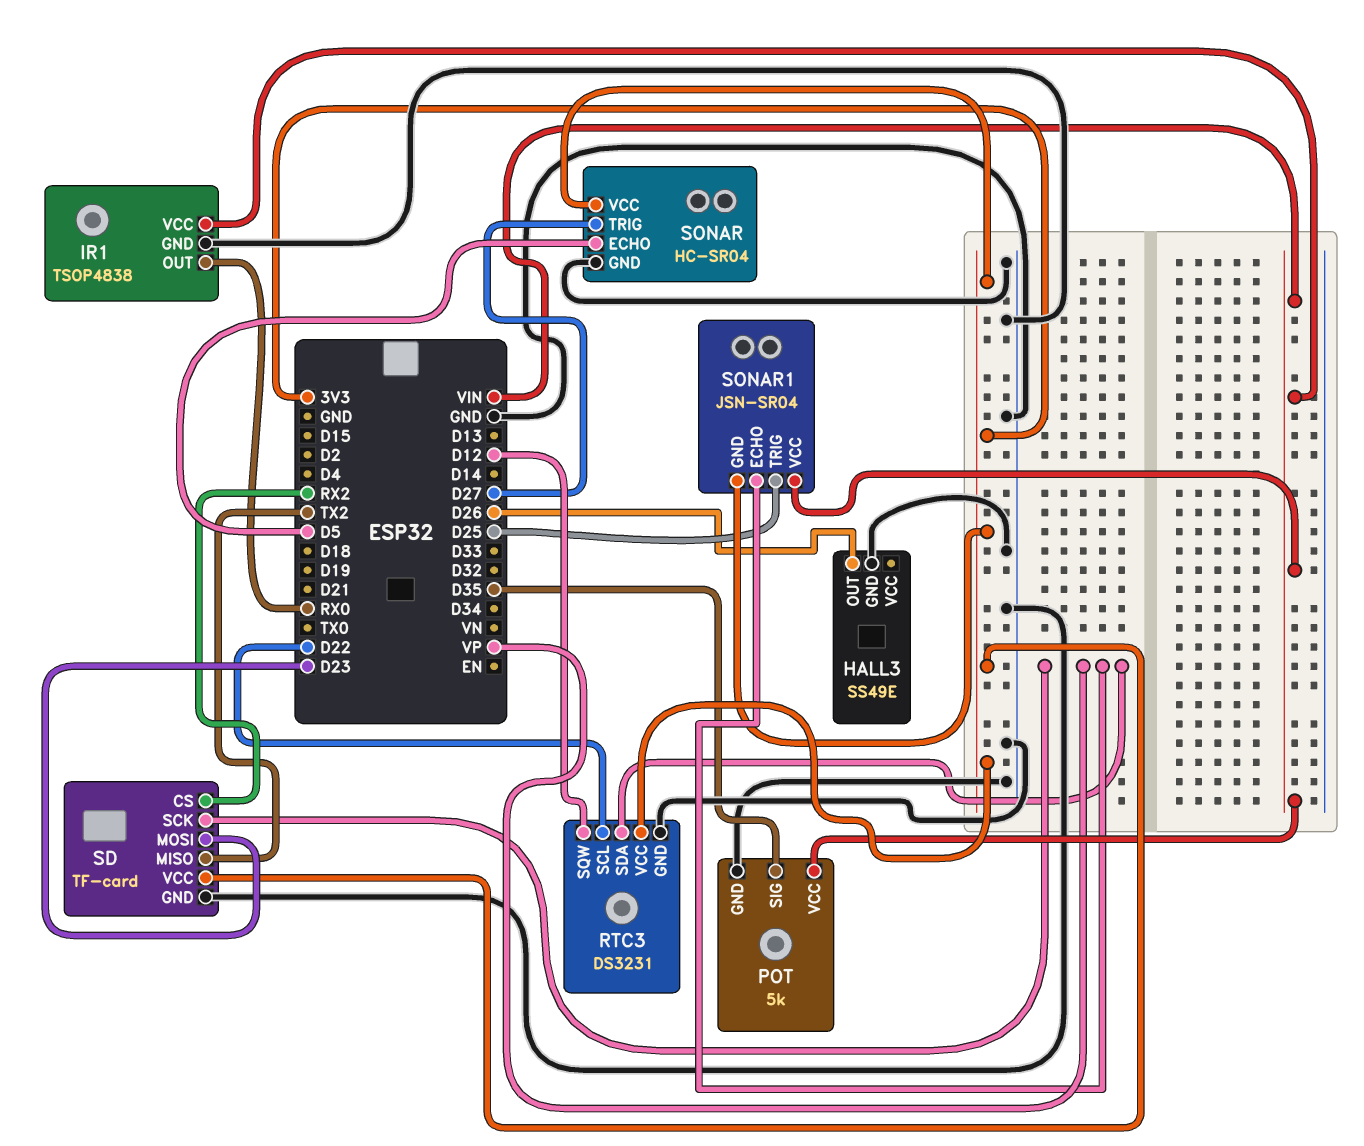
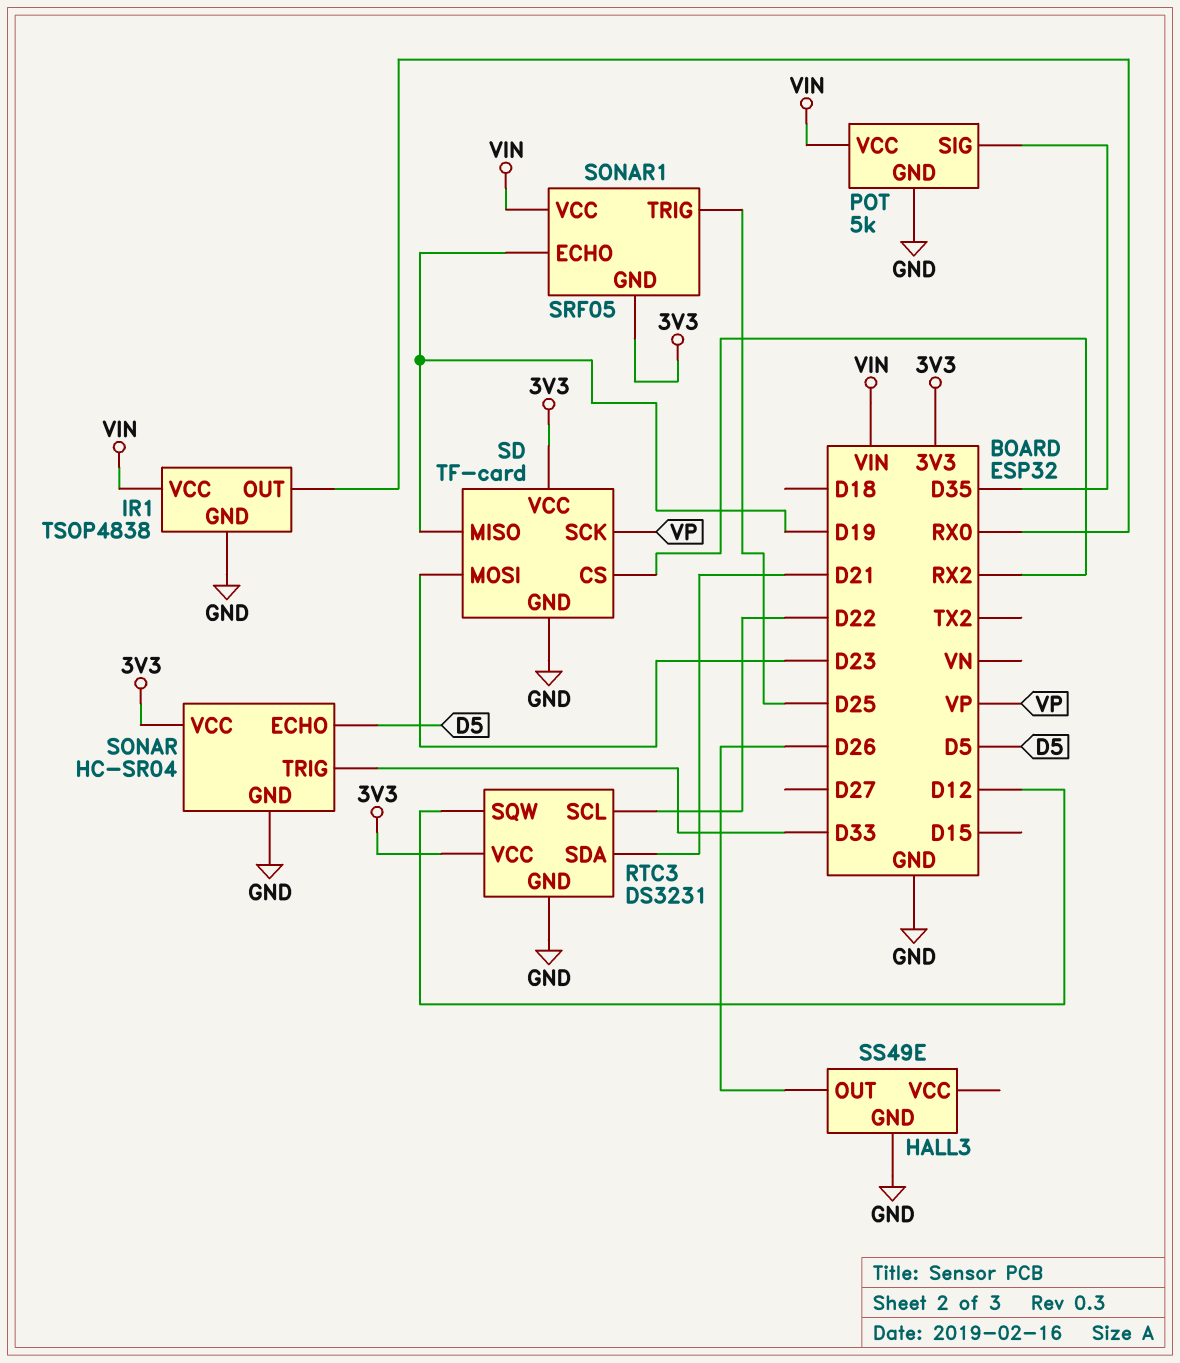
RTC3 pin SDA: VP -> D21
SD pin MISO: TX2 -> D19
SONAR pin TRIG: D27 -> D33
SONAR1: JSN-SR04 -> SRF05
SONAR1 pin ECHO: VP -> D19

